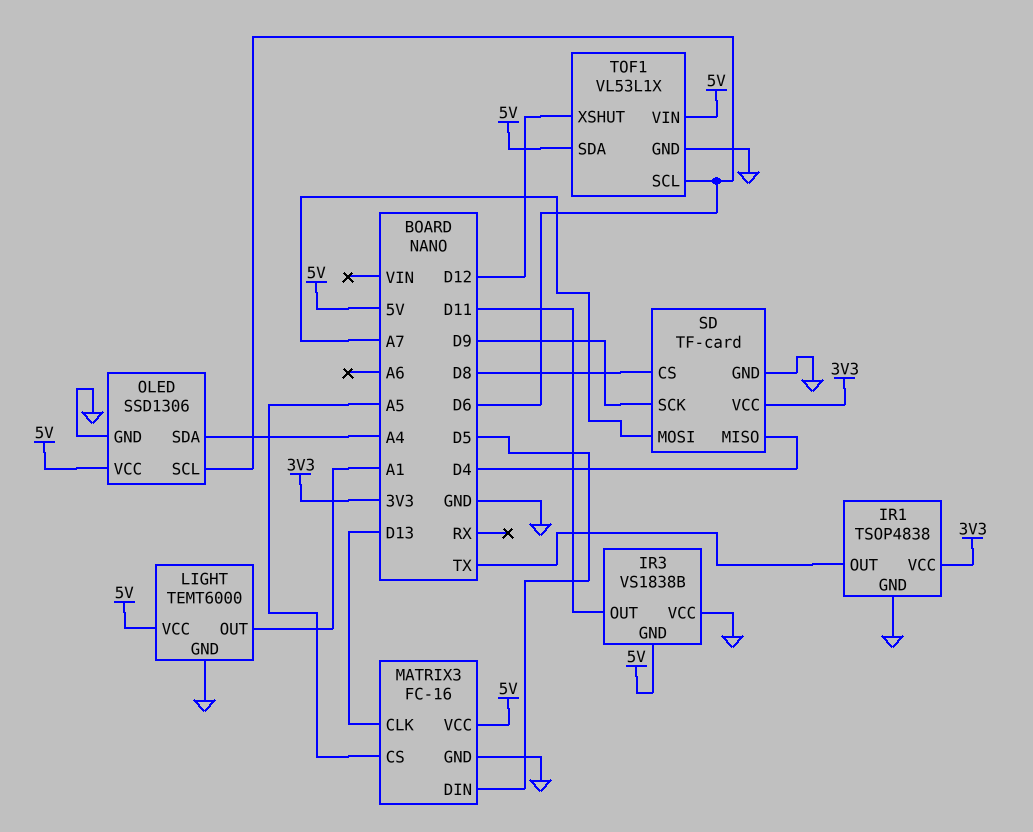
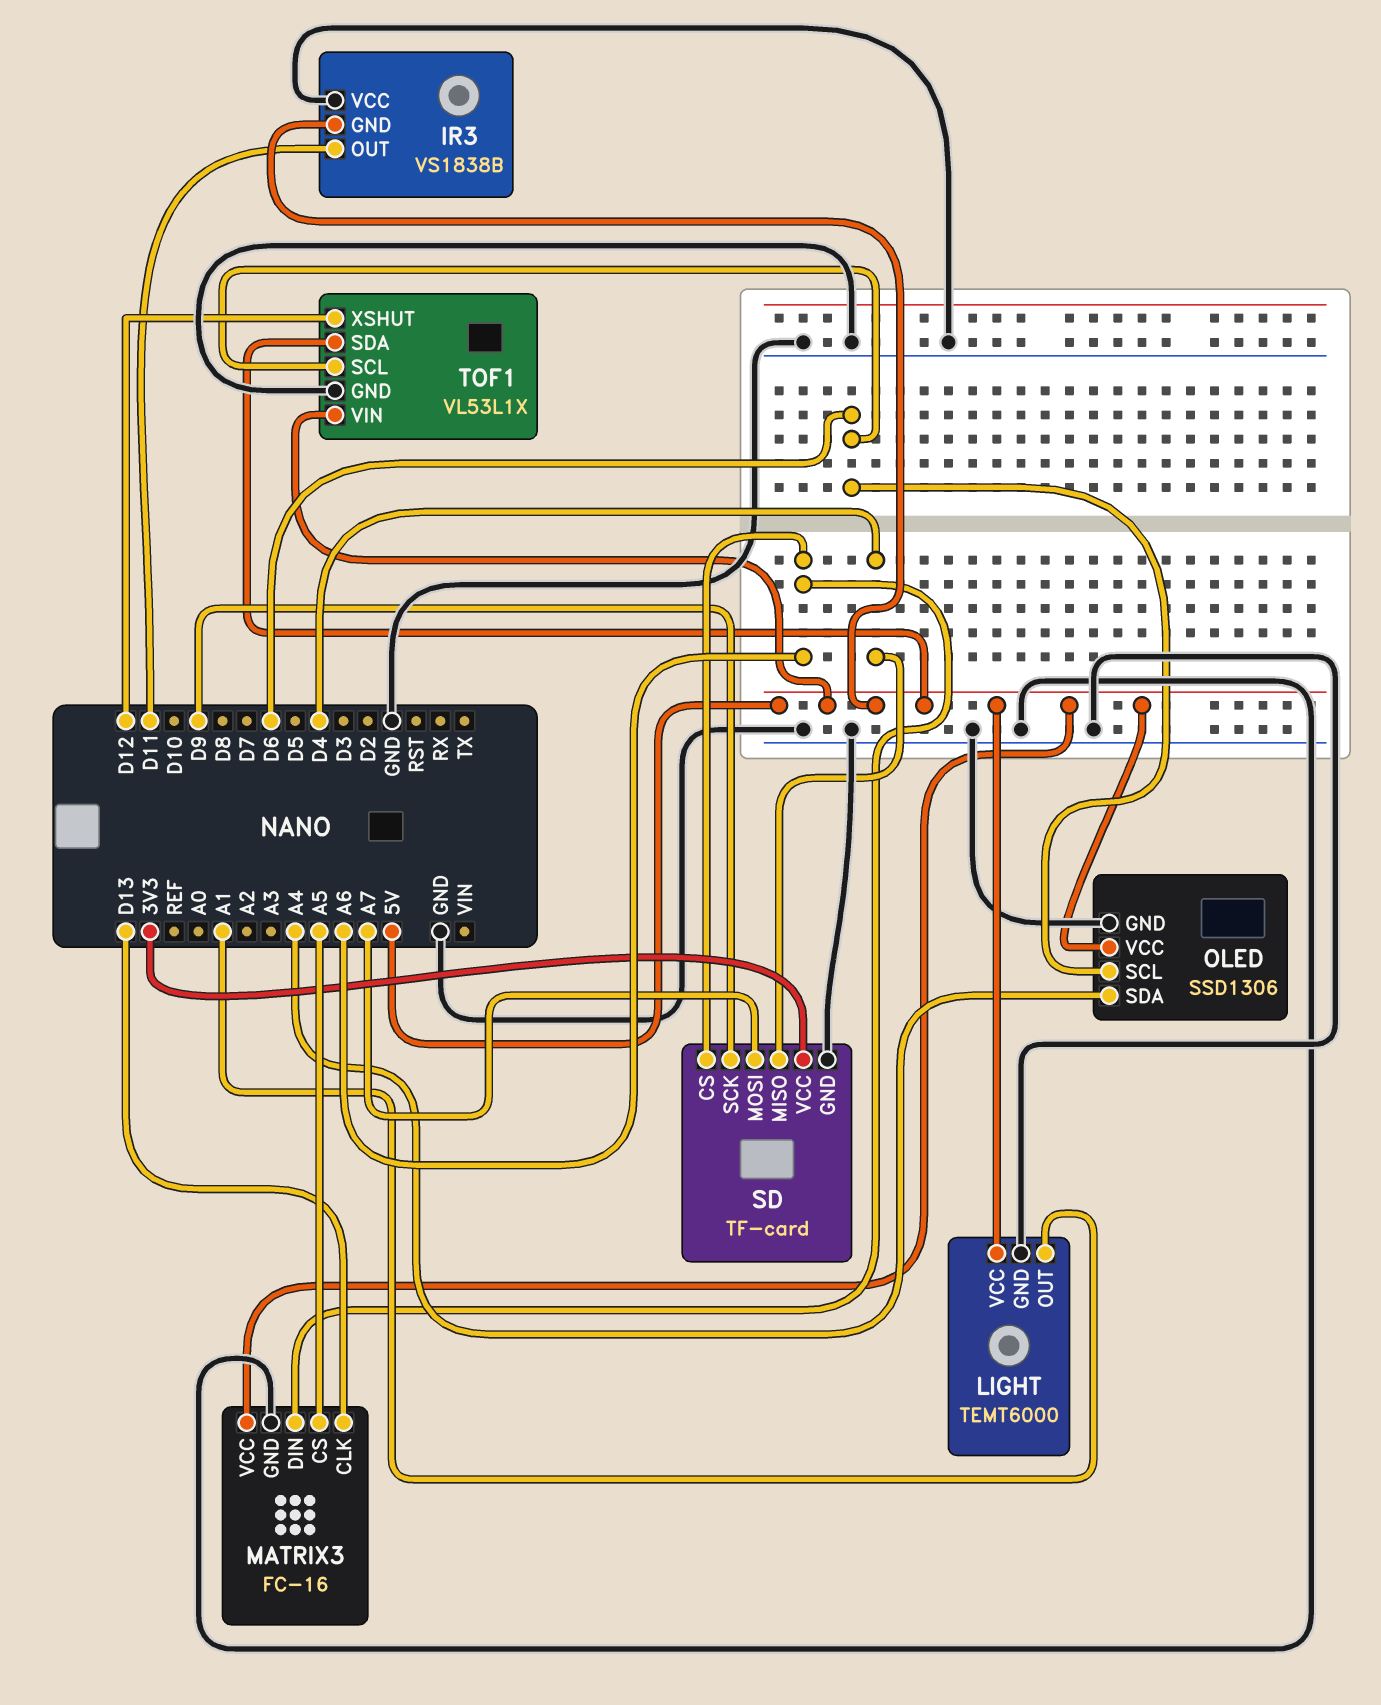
IR1: TSOP4838 -> none
IR1 pin GND: GND -> none
IR1 pin OUT: TX -> none
IR1 pin VCC: 3V3 -> none
MATRIX3 pin DIN: D5 -> A6
SD pin CS: D8 -> A6

